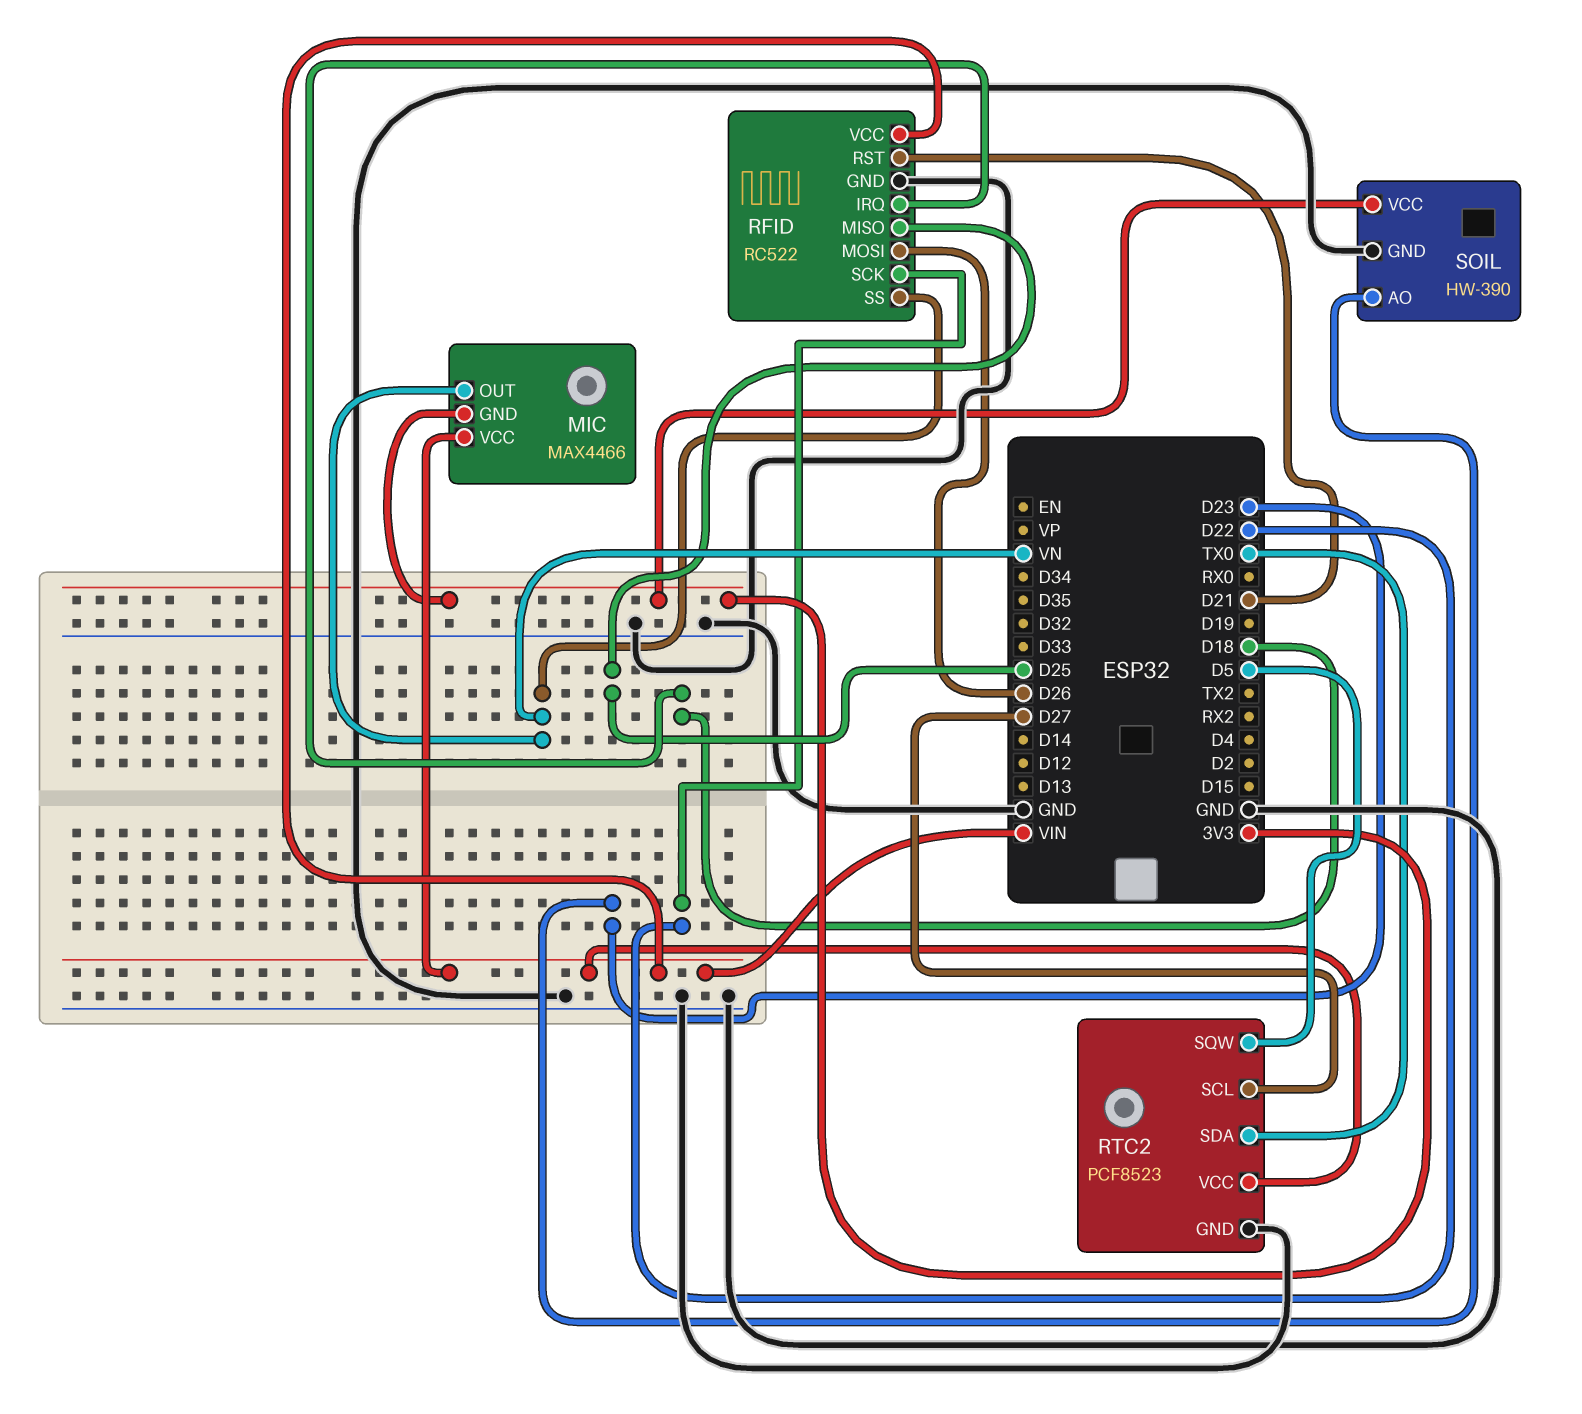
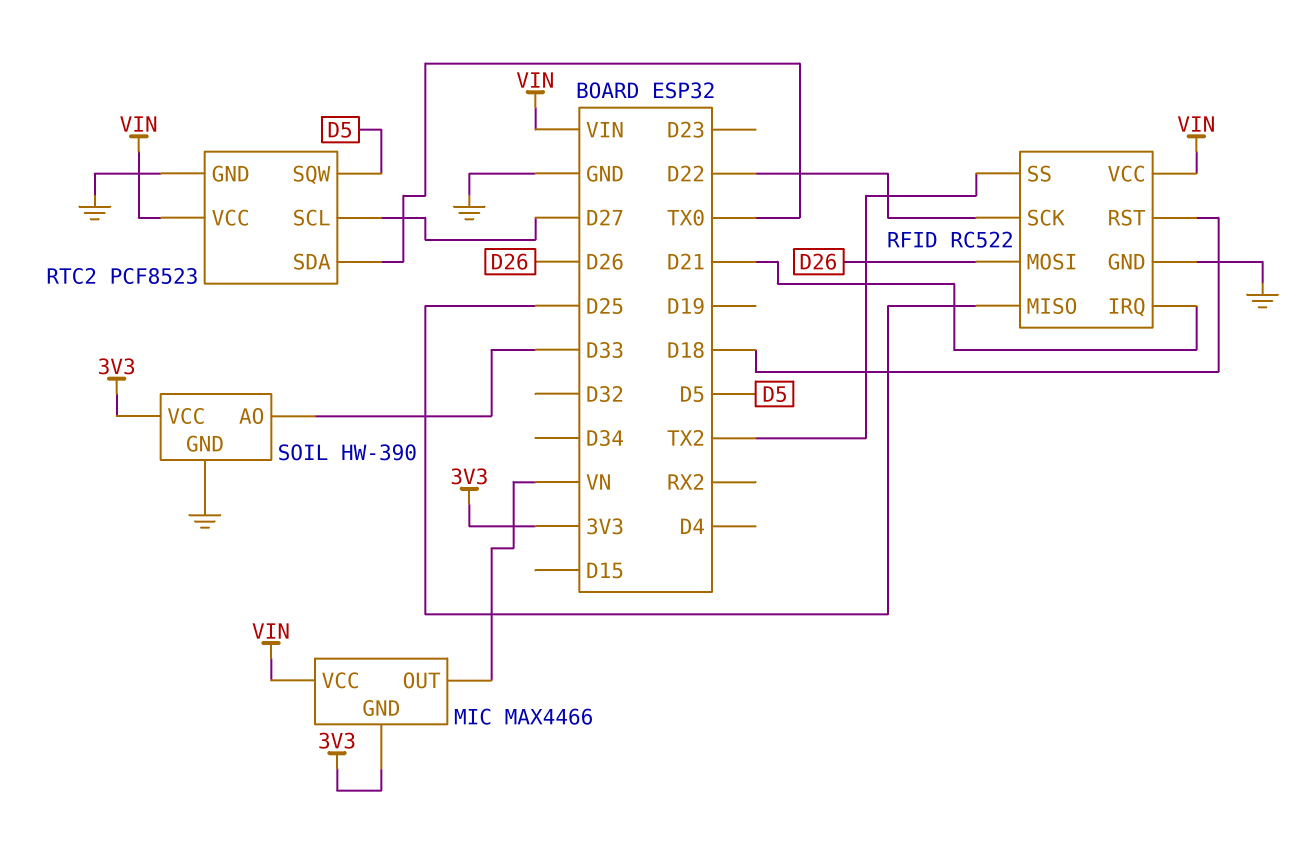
RFID pin IRQ: D18 -> D21
RFID pin RST: D21 -> D18
RFID pin SS: VN -> TX2
SOIL pin AO: D23 -> D33

